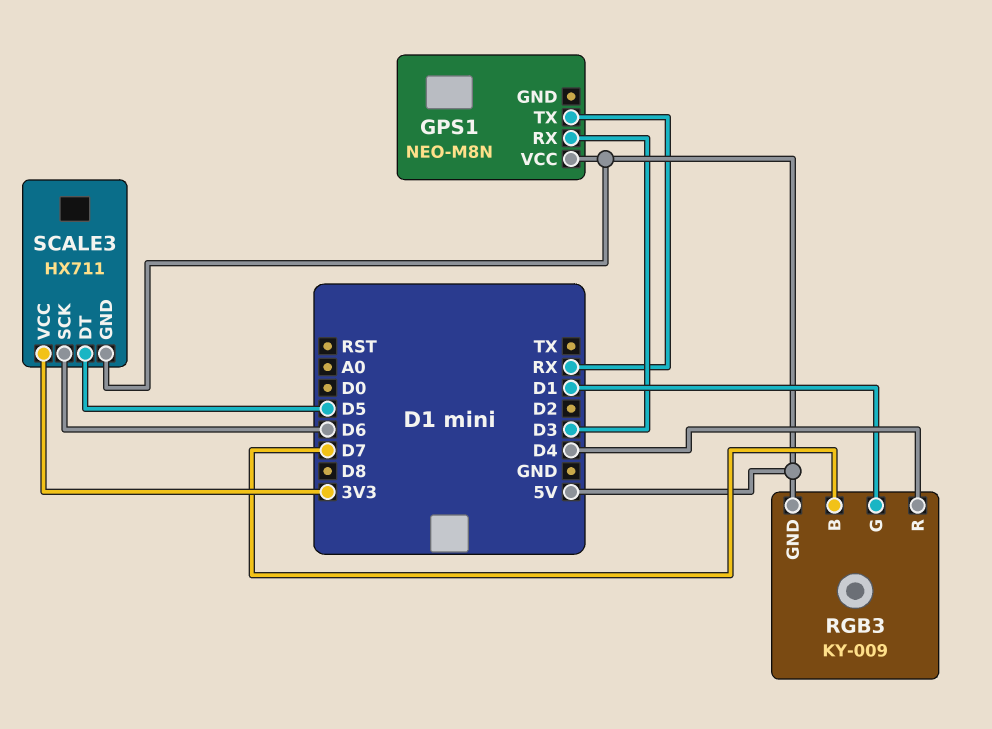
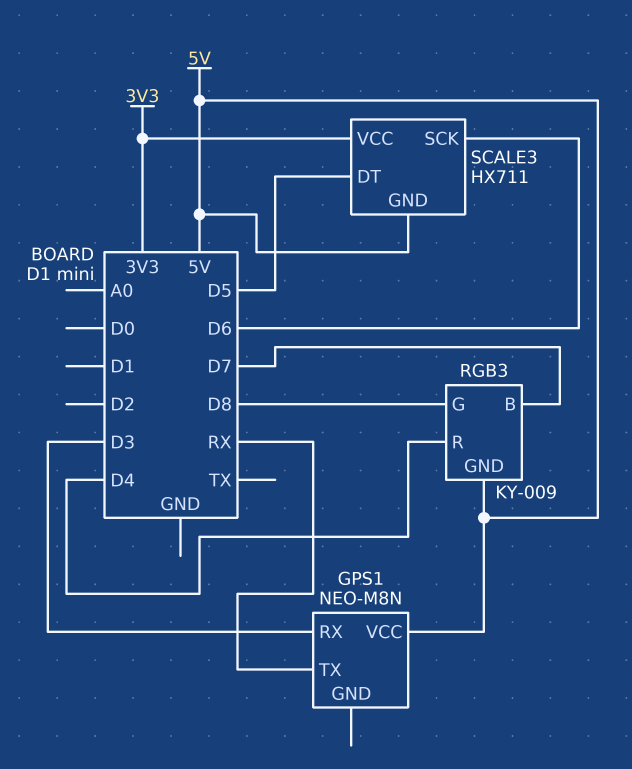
RGB3 pin G: D1 -> D8

